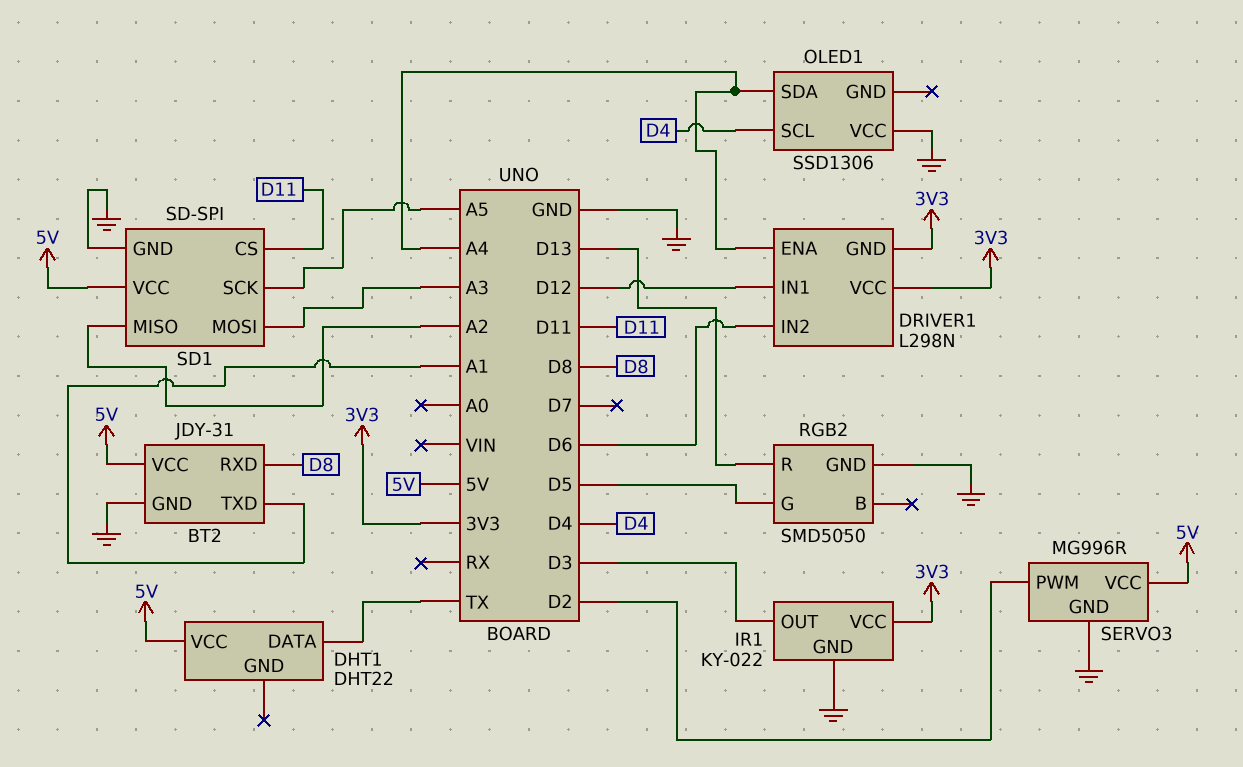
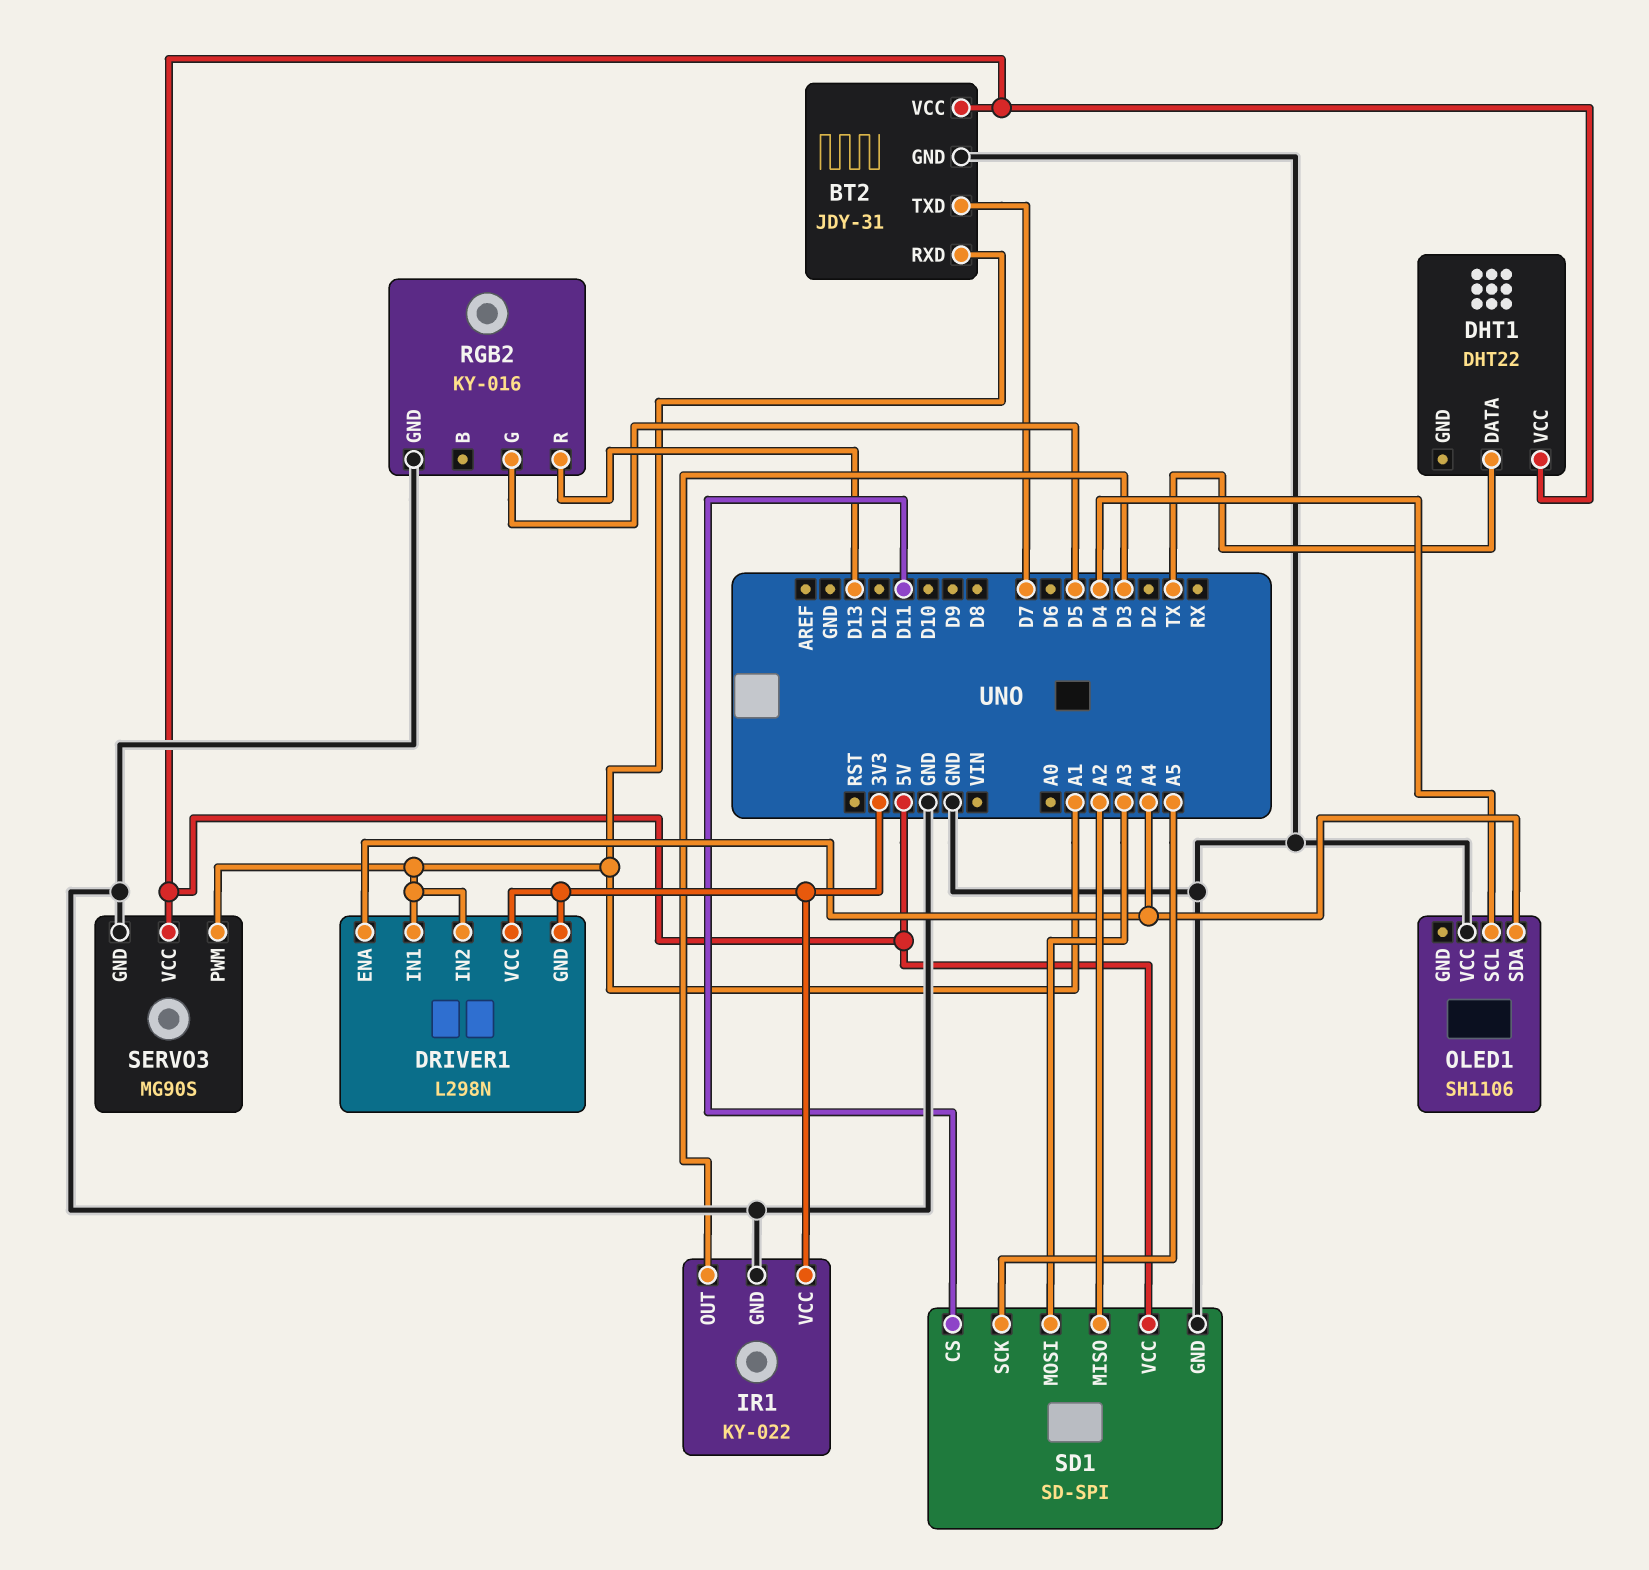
BT2 pin RXD: D8 -> A1
BT2 pin TXD: A1 -> D7
DRIVER1 pin IN1: D12 -> A1
DRIVER1 pin IN2: D6 -> A1
OLED1: SSD1306 -> SH1106
RGB2: SMD5050 -> KY-016
SERVO3: MG996R -> MG90S
SERVO3 pin PWM: D2 -> A1

